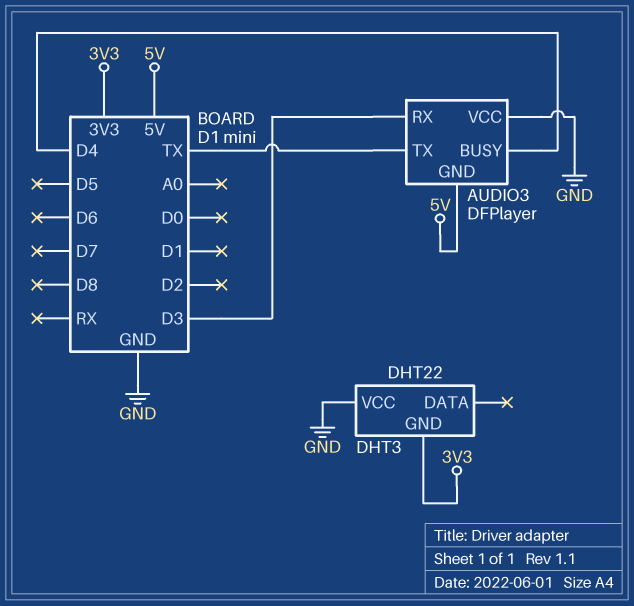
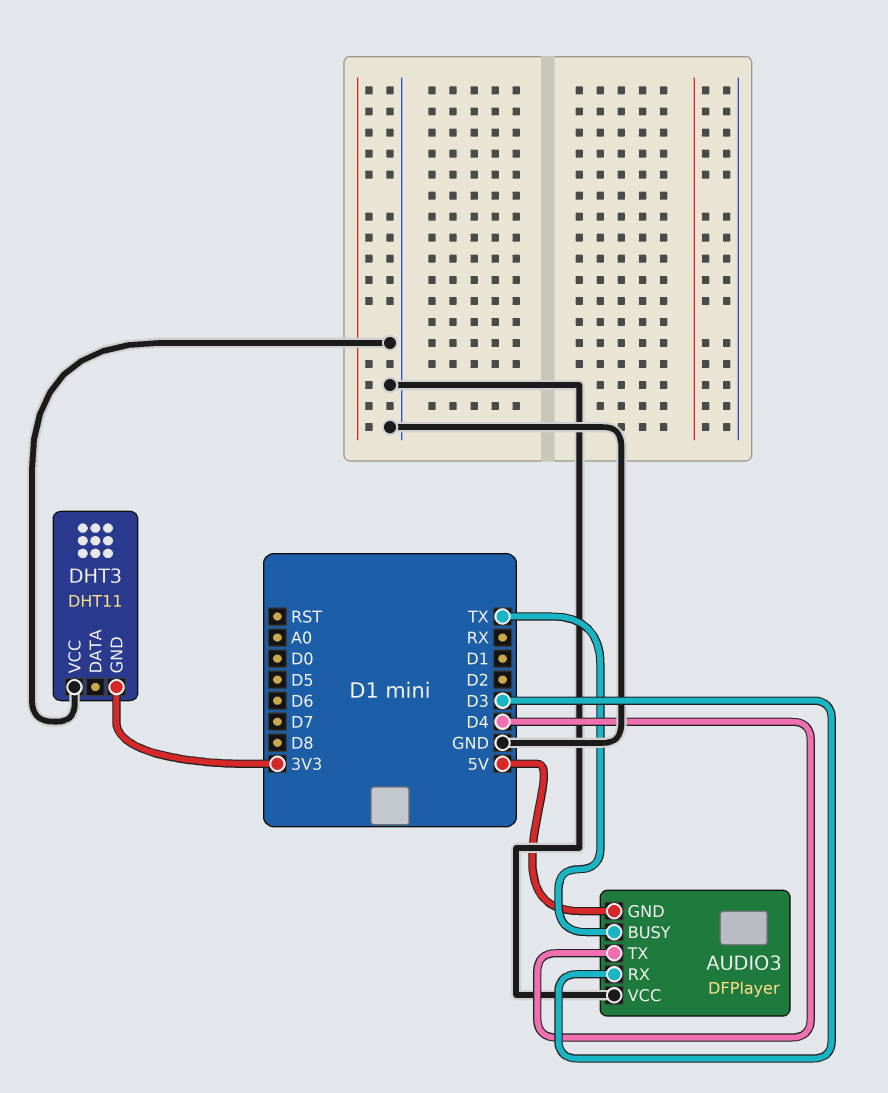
AUDIO3 pin BUSY: D4 -> TX
AUDIO3 pin TX: TX -> D4
DHT3: DHT22 -> DHT11

